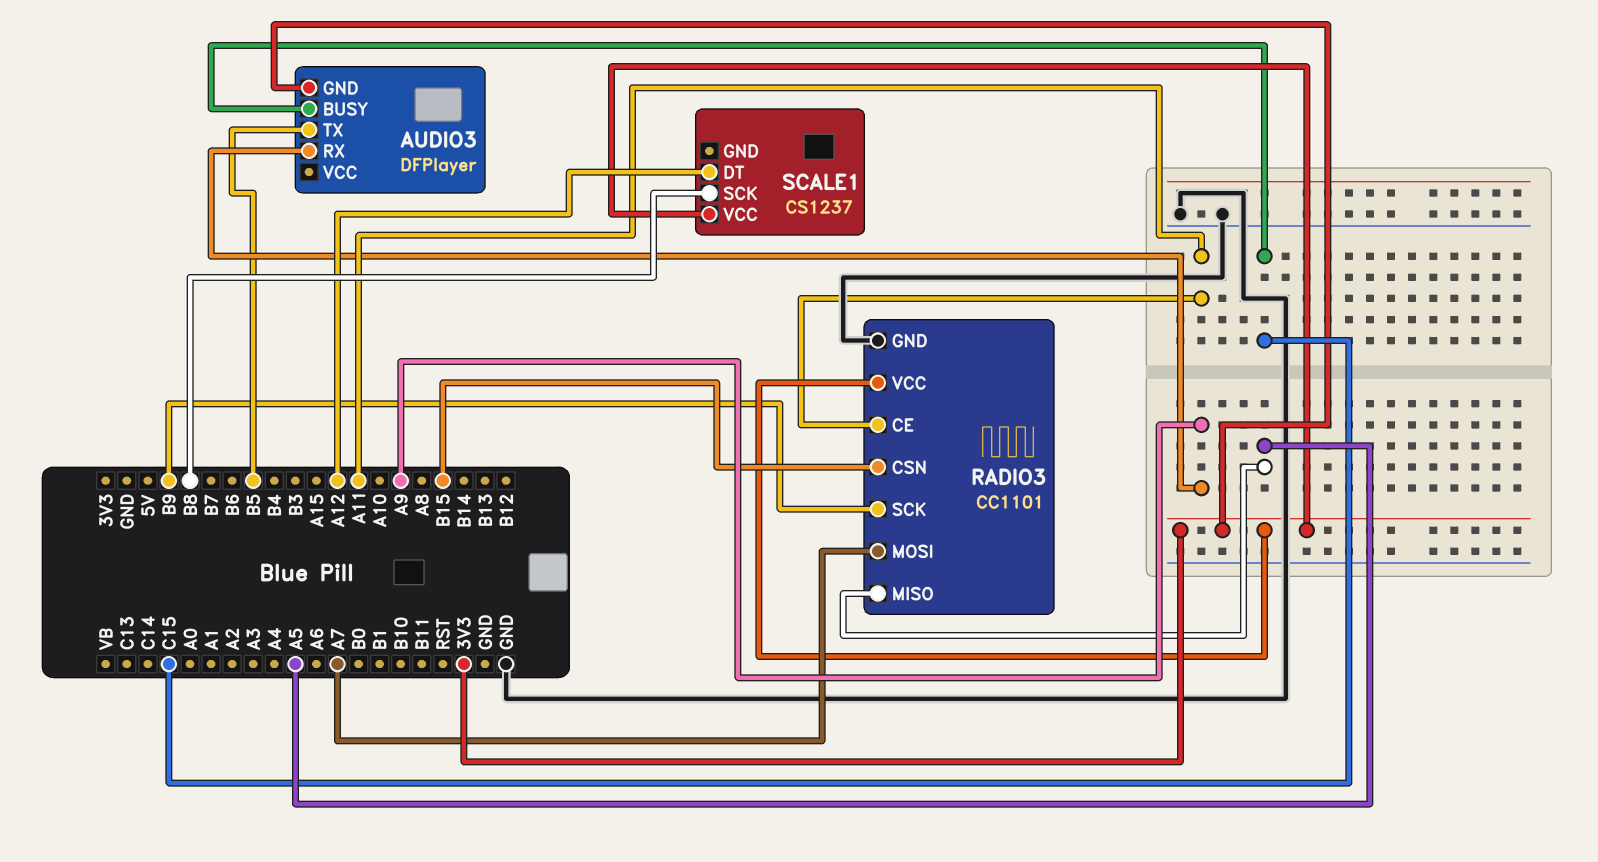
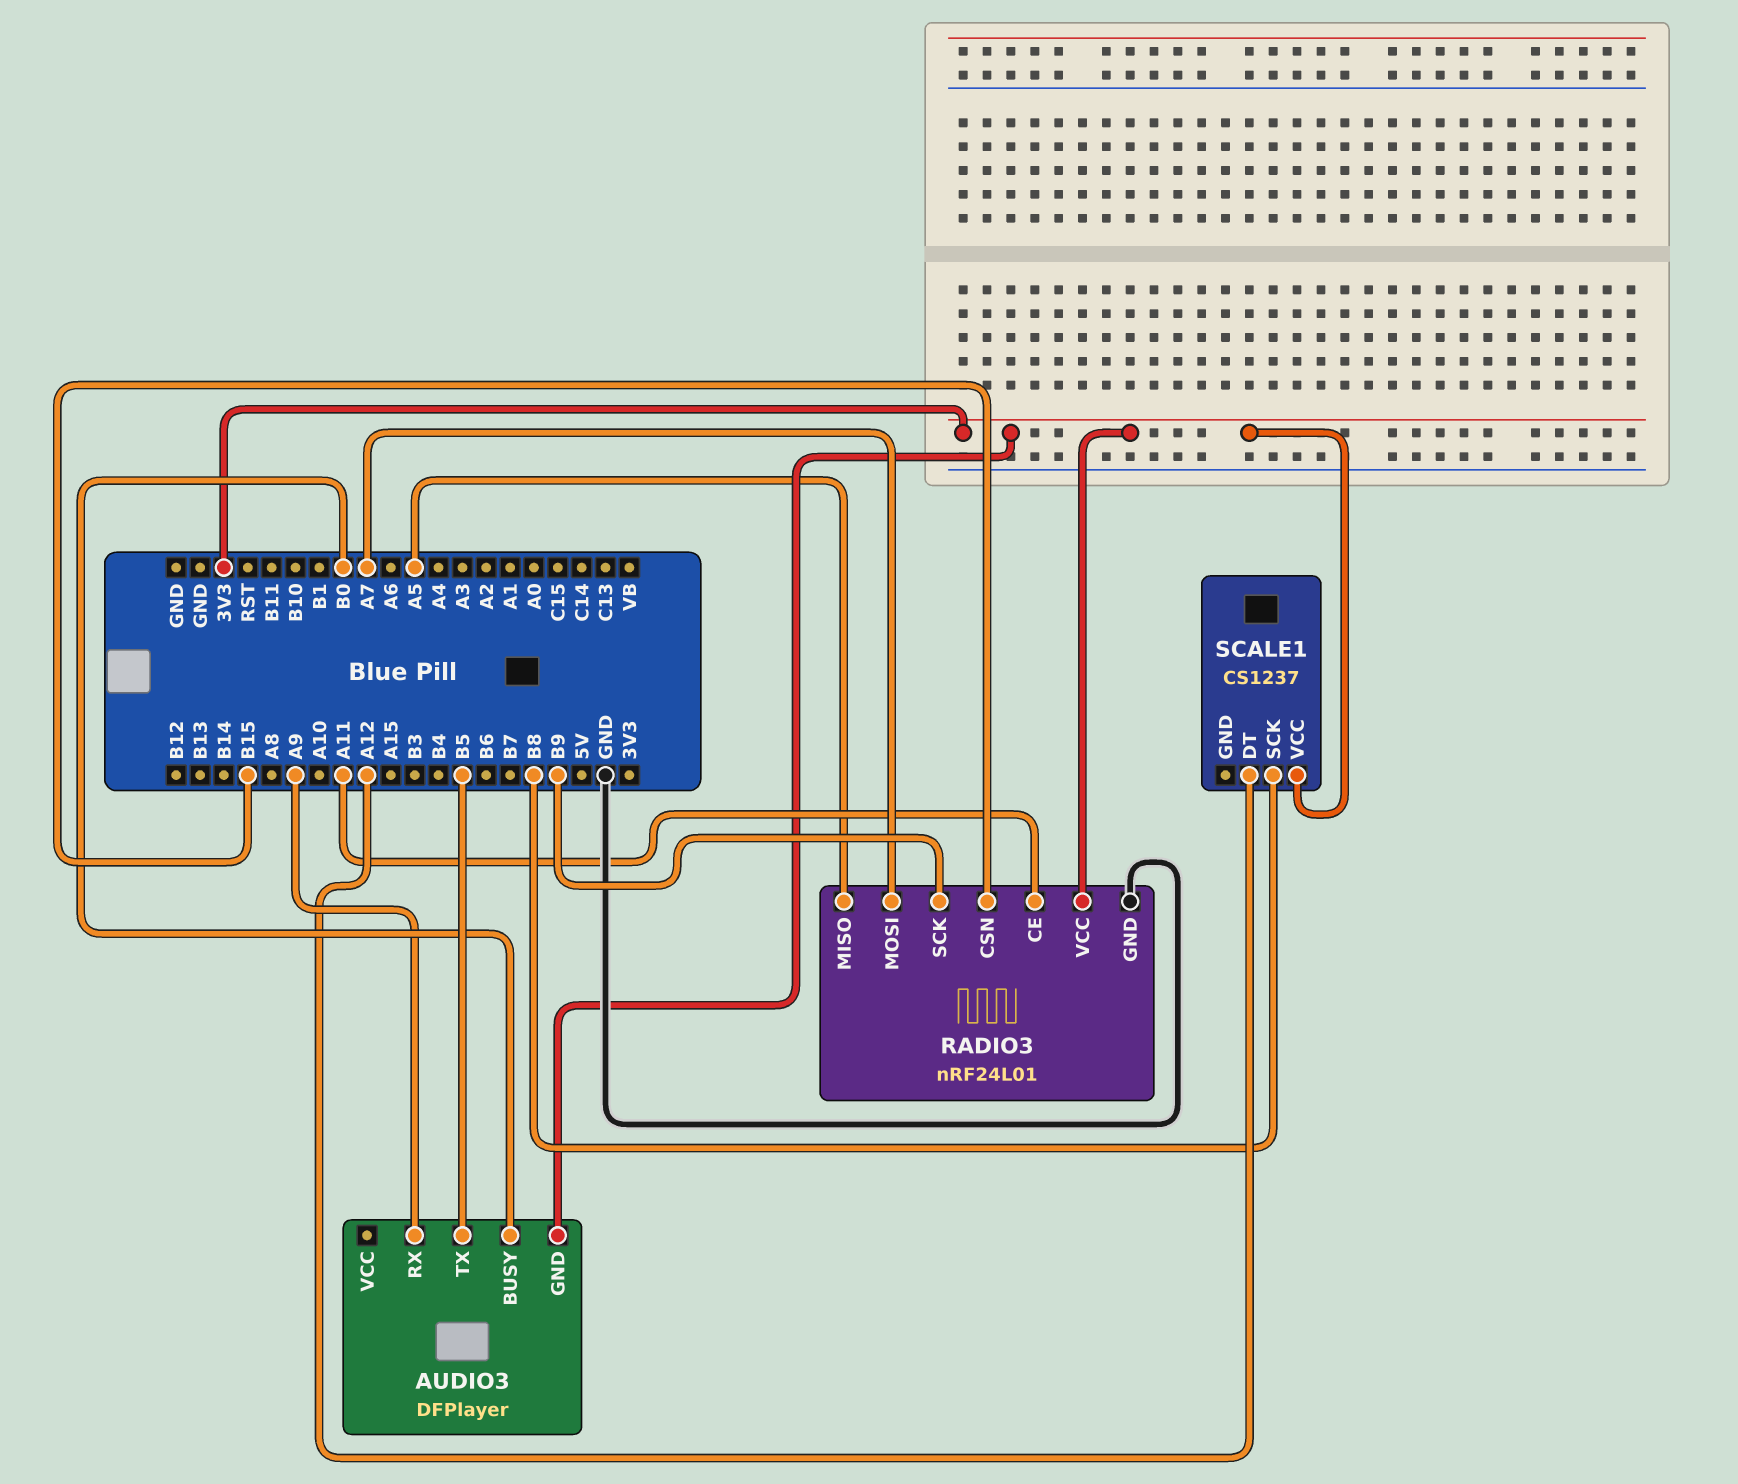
AUDIO3 pin BUSY: C15 -> B0
RADIO3: CC1101 -> nRF24L01

